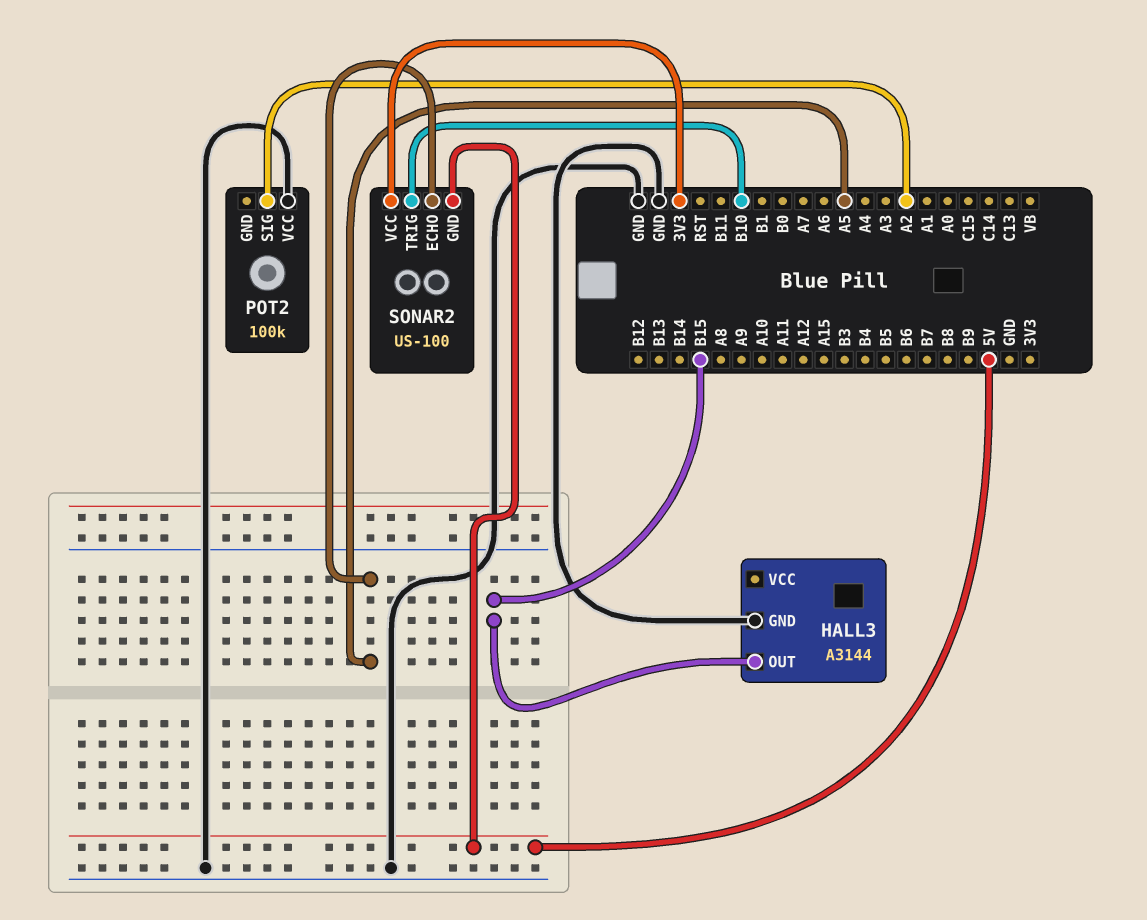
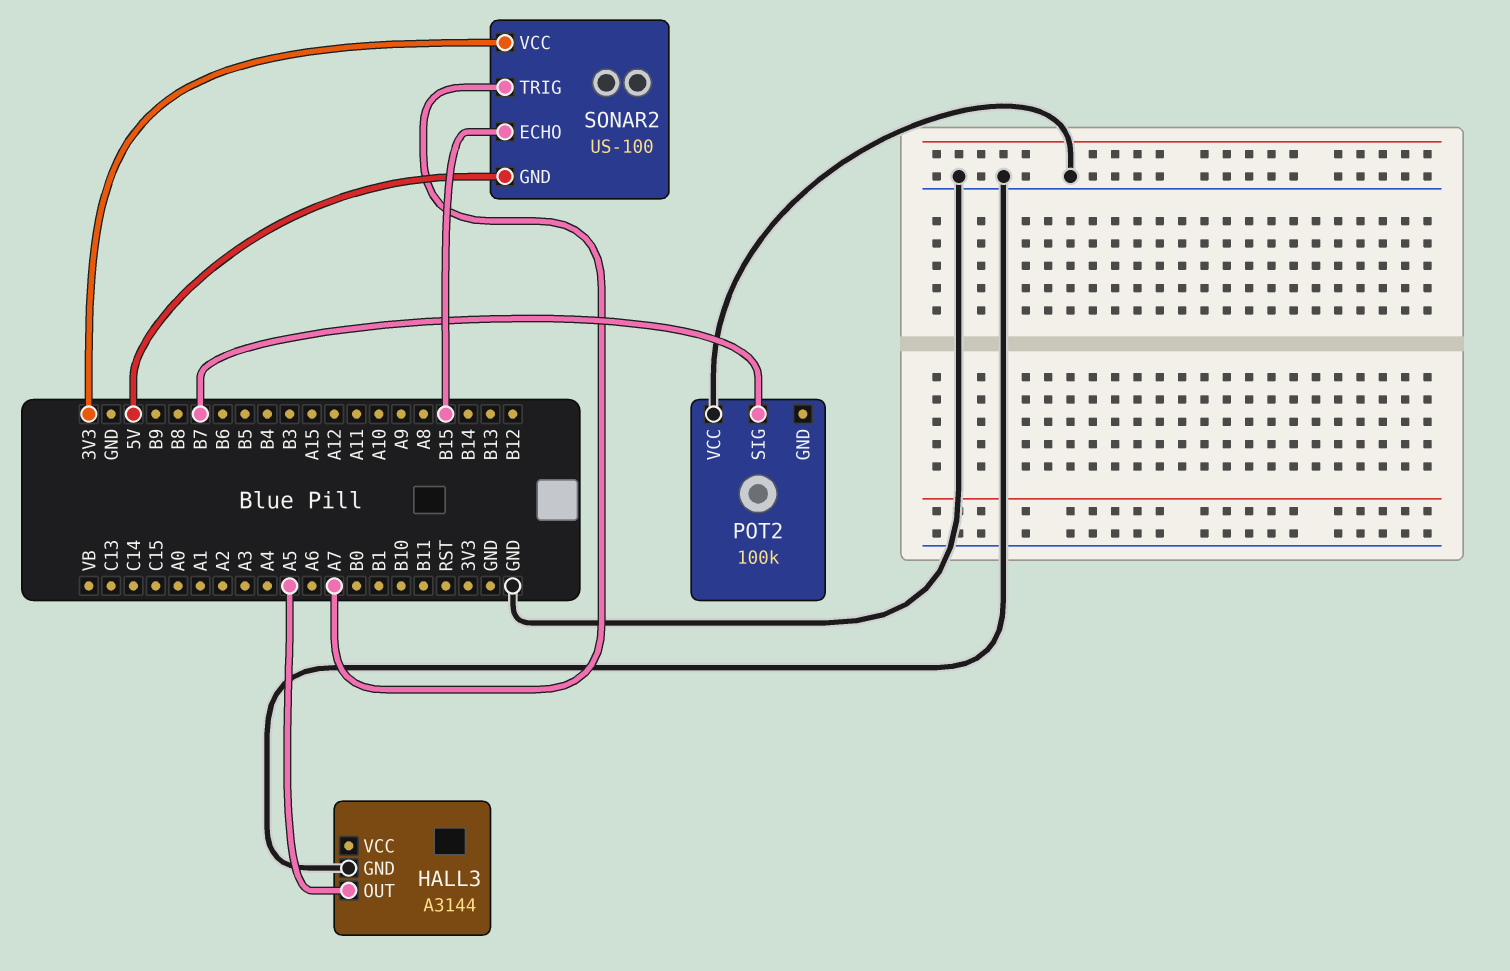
HALL3 pin OUT: B15 -> A5
POT2 pin SIG: A2 -> B7
SONAR2 pin ECHO: A5 -> B15
SONAR2 pin TRIG: B10 -> A7

